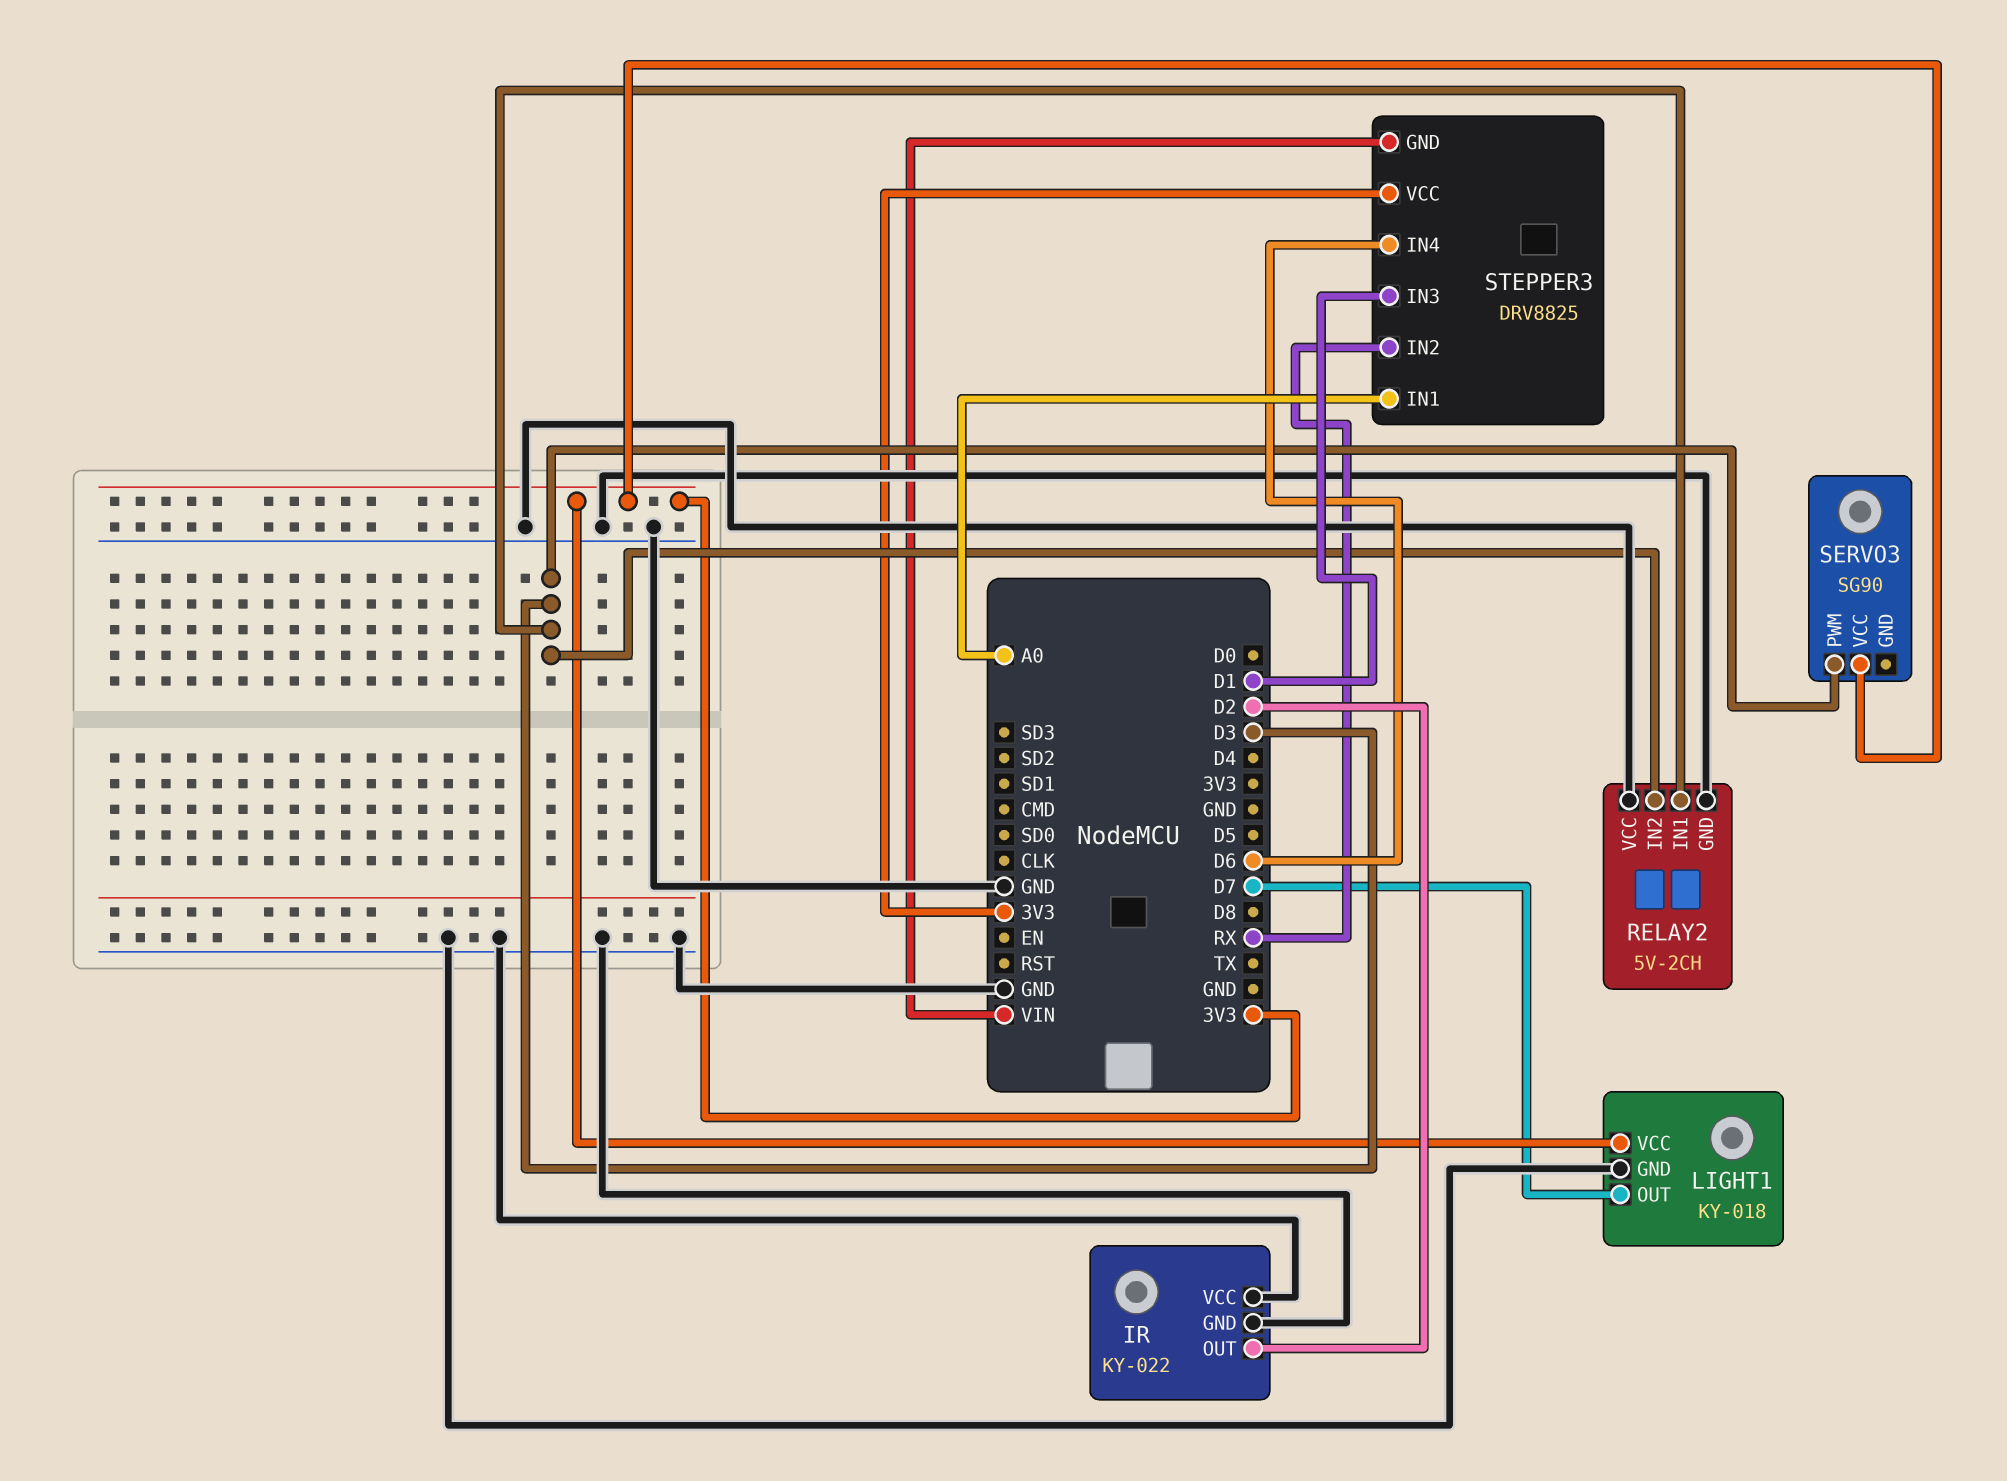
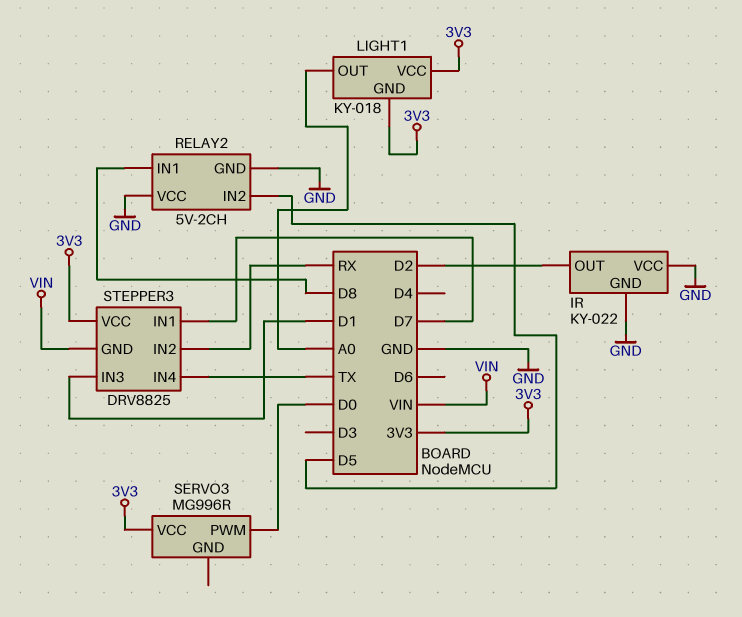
LIGHT1 pin GND: GND -> 3V3
LIGHT1 pin OUT: D7 -> A0
RELAY2 pin IN1: D3 -> D8
RELAY2 pin IN2: D3 -> D5
SERVO3: SG90 -> MG996R
SERVO3 pin PWM: D3 -> D0
STEPPER3 pin IN1: A0 -> D7
STEPPER3 pin IN4: D6 -> TX

